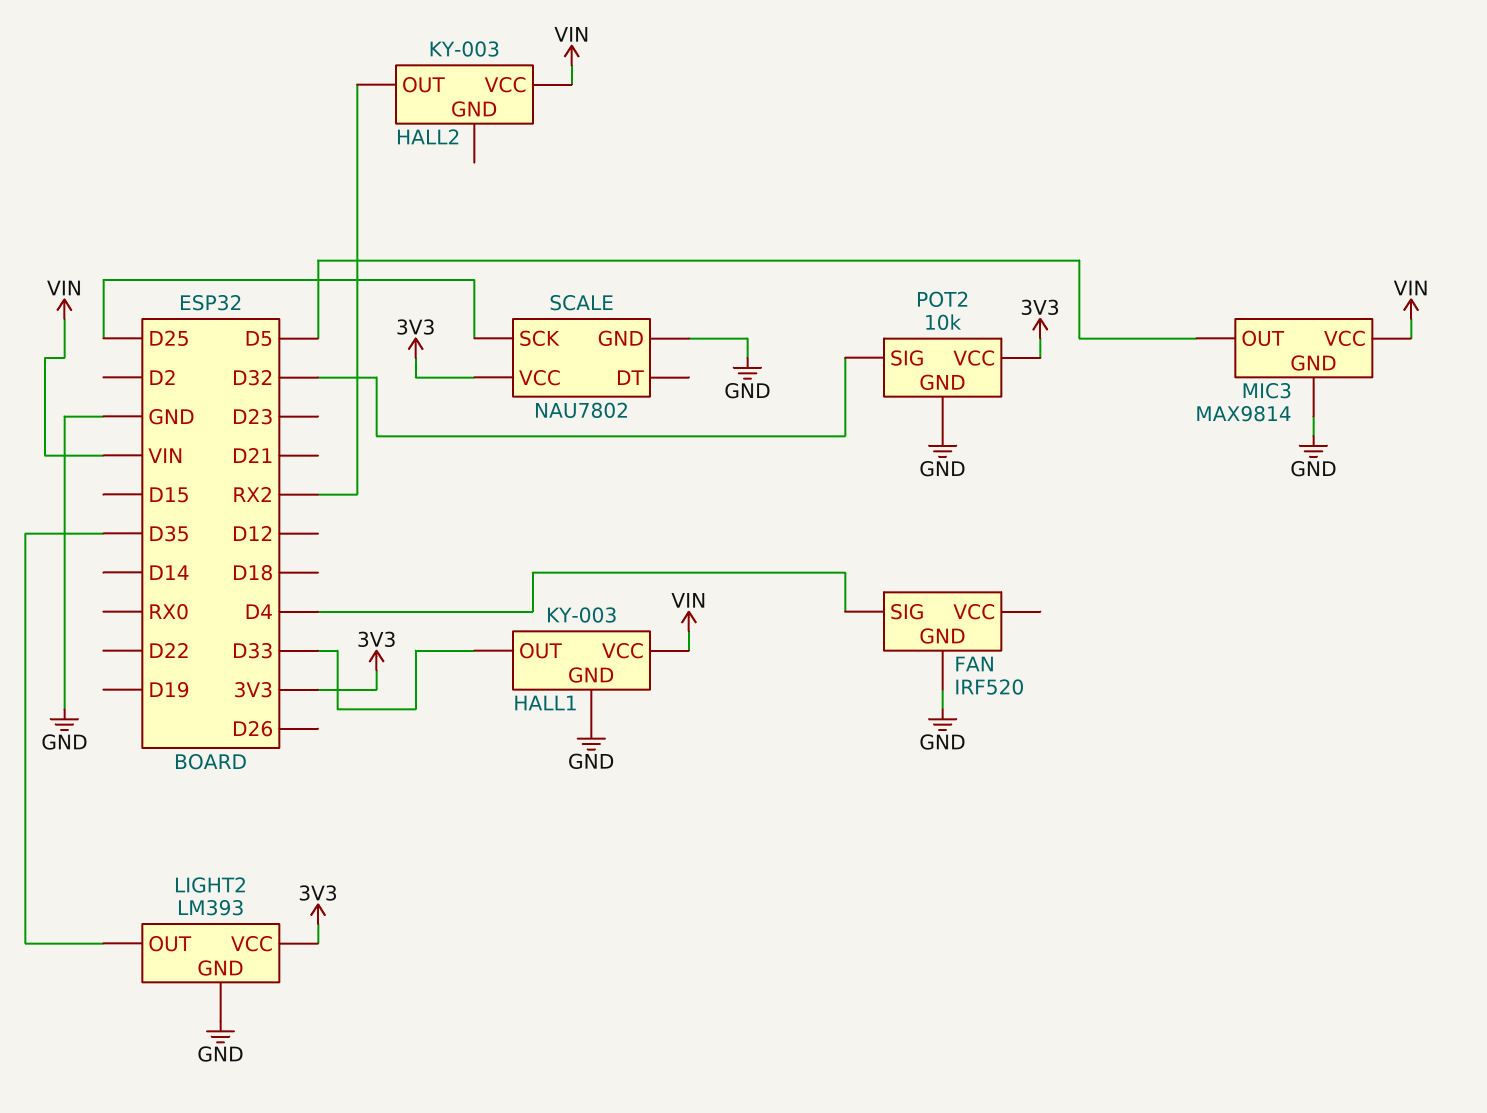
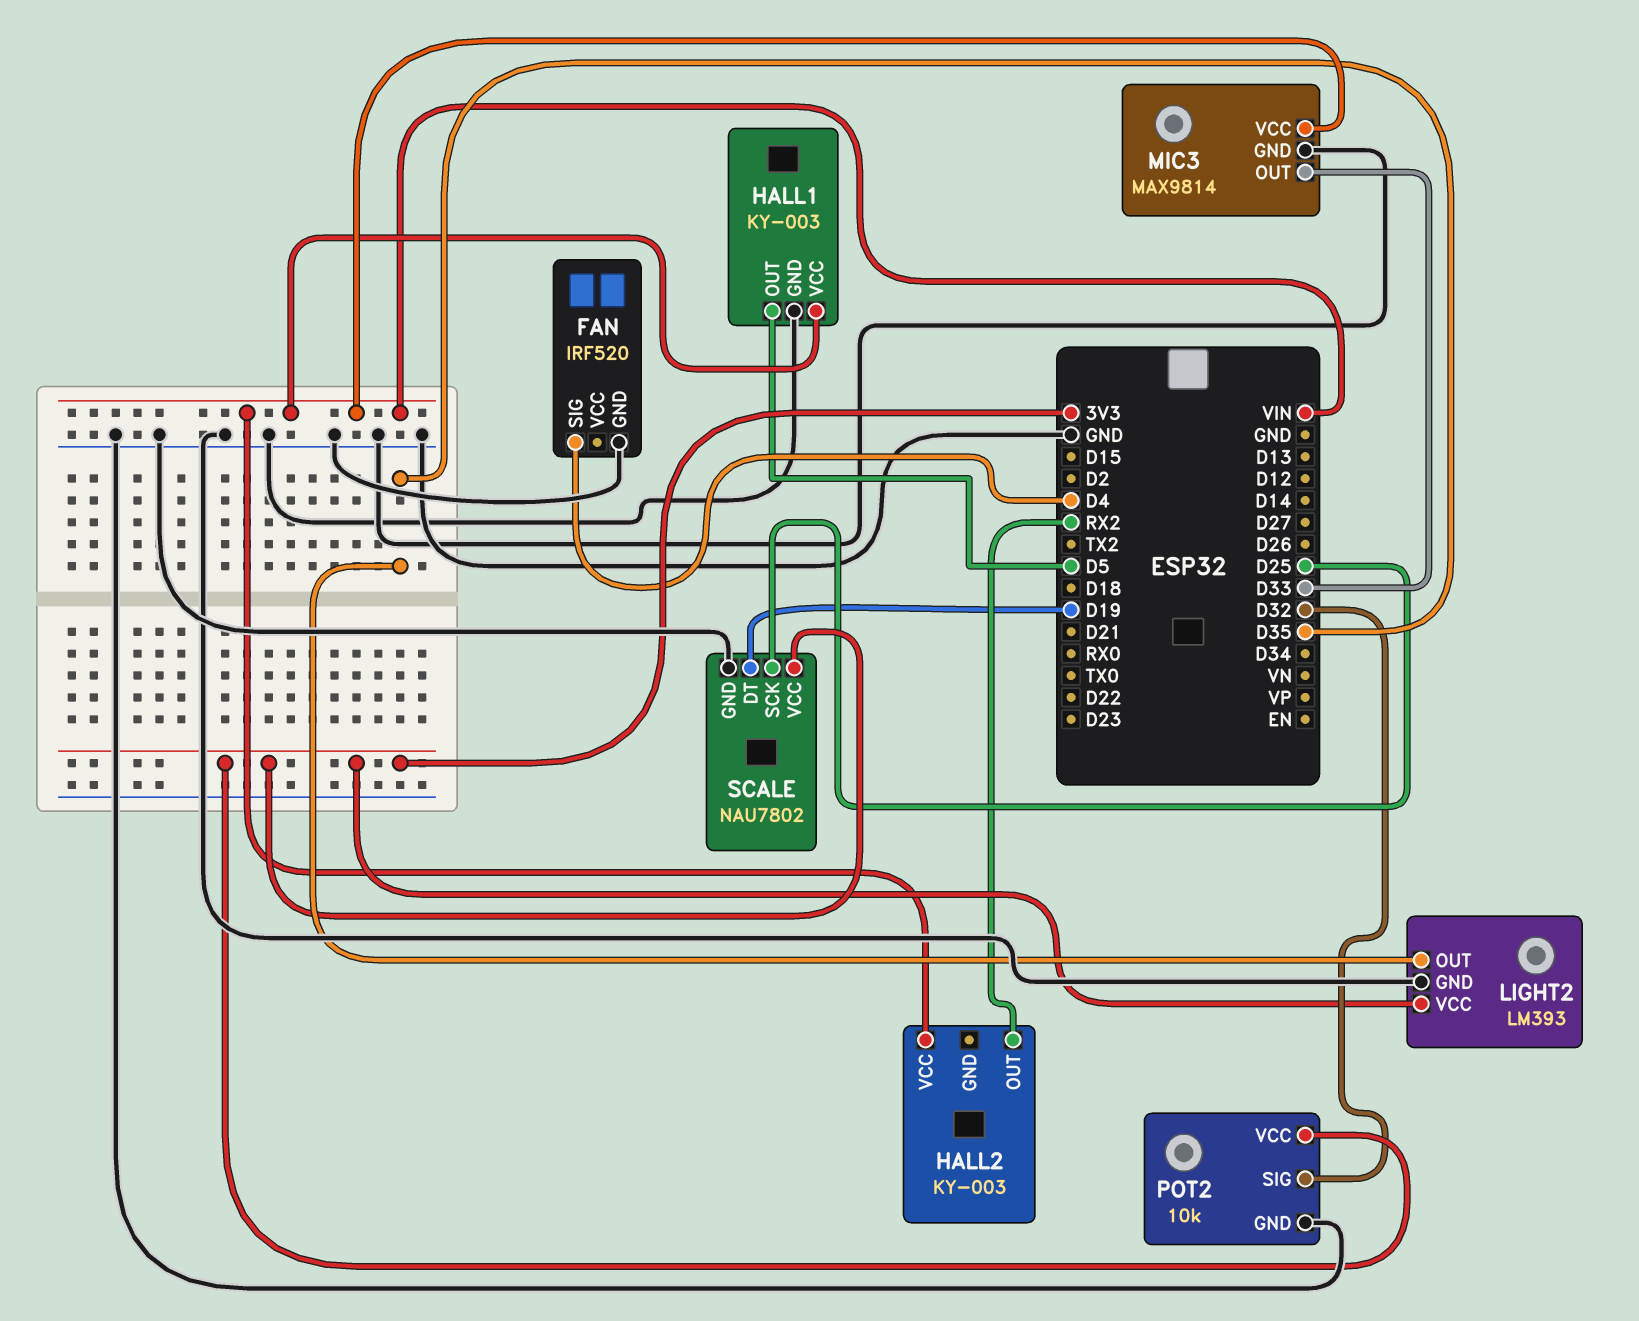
HALL1 pin OUT: D33 -> D5
MIC3 pin OUT: D5 -> D33
SCALE pin DT: none -> D19

